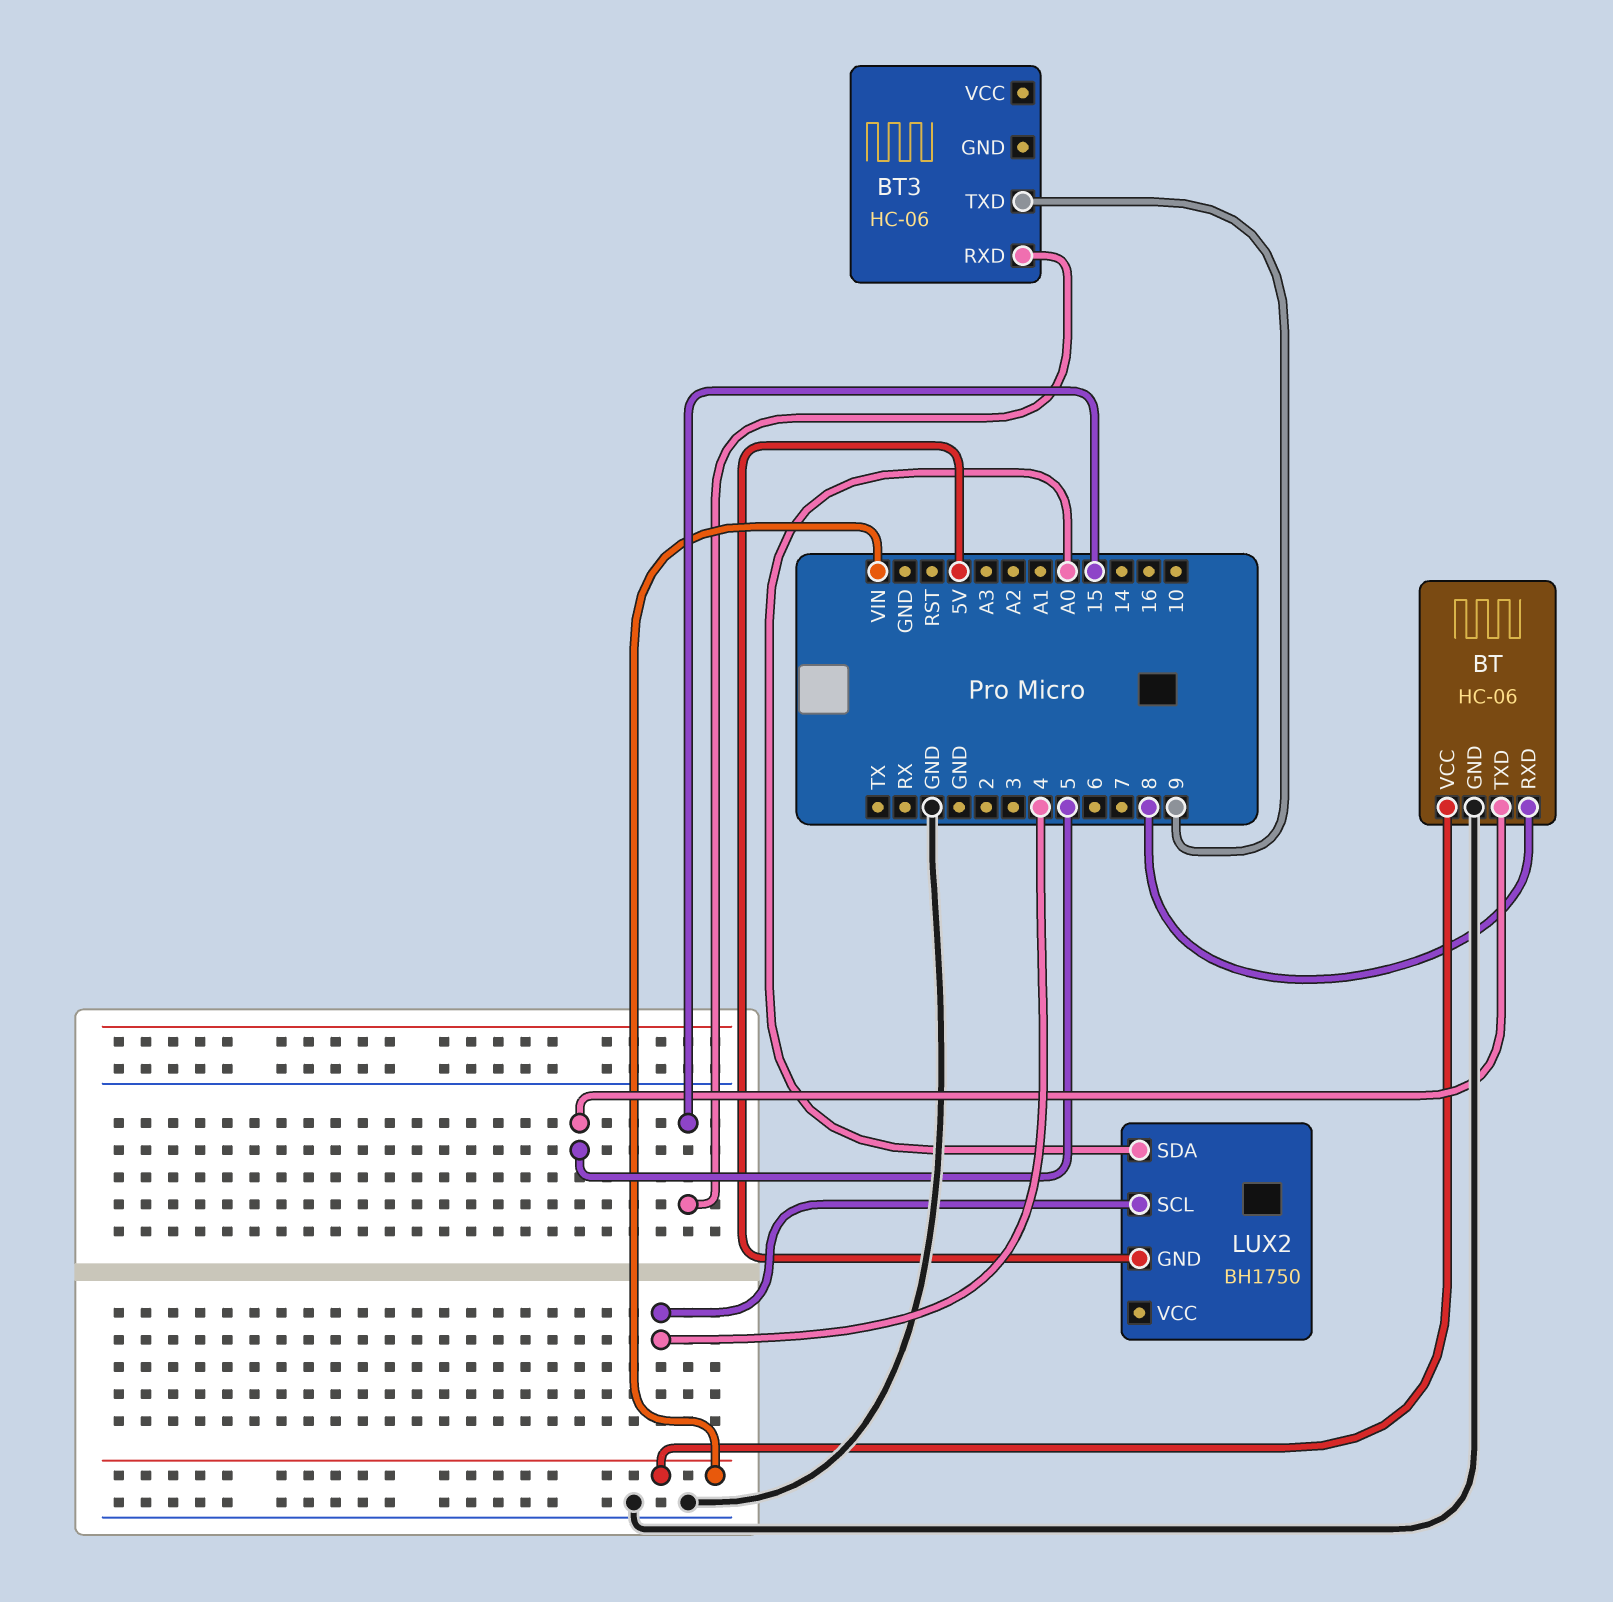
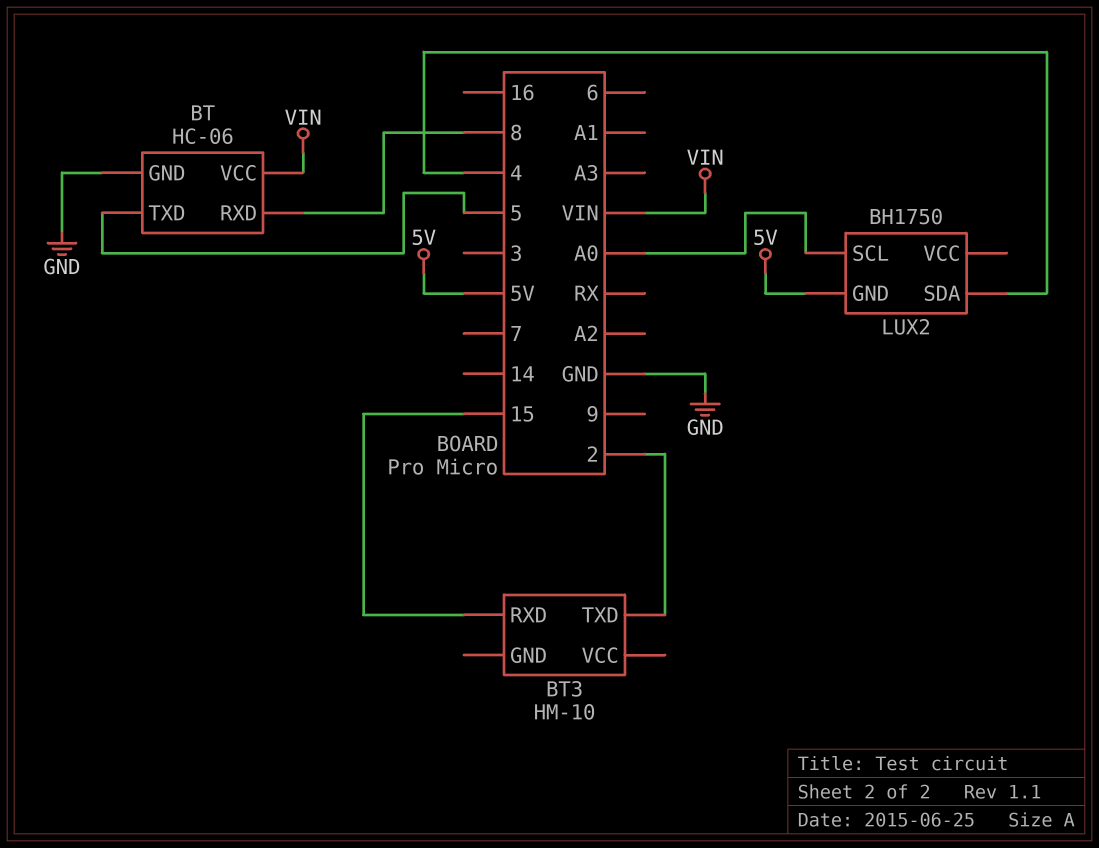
BT3: HC-06 -> HM-10
BT3 pin TXD: 9 -> 2
LUX2 pin SCL: 4 -> A0
LUX2 pin SDA: A0 -> 4

